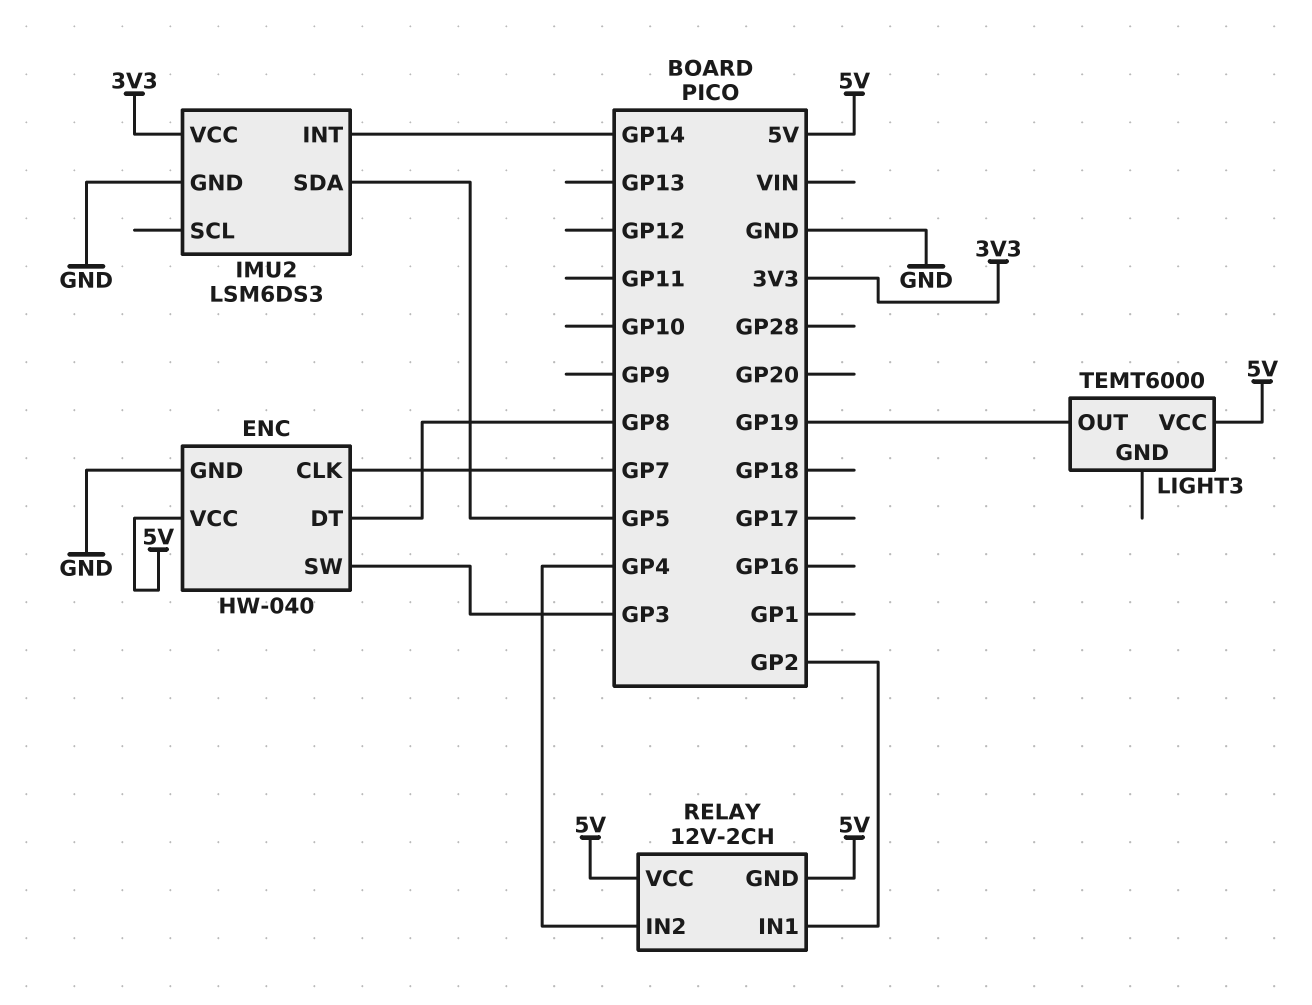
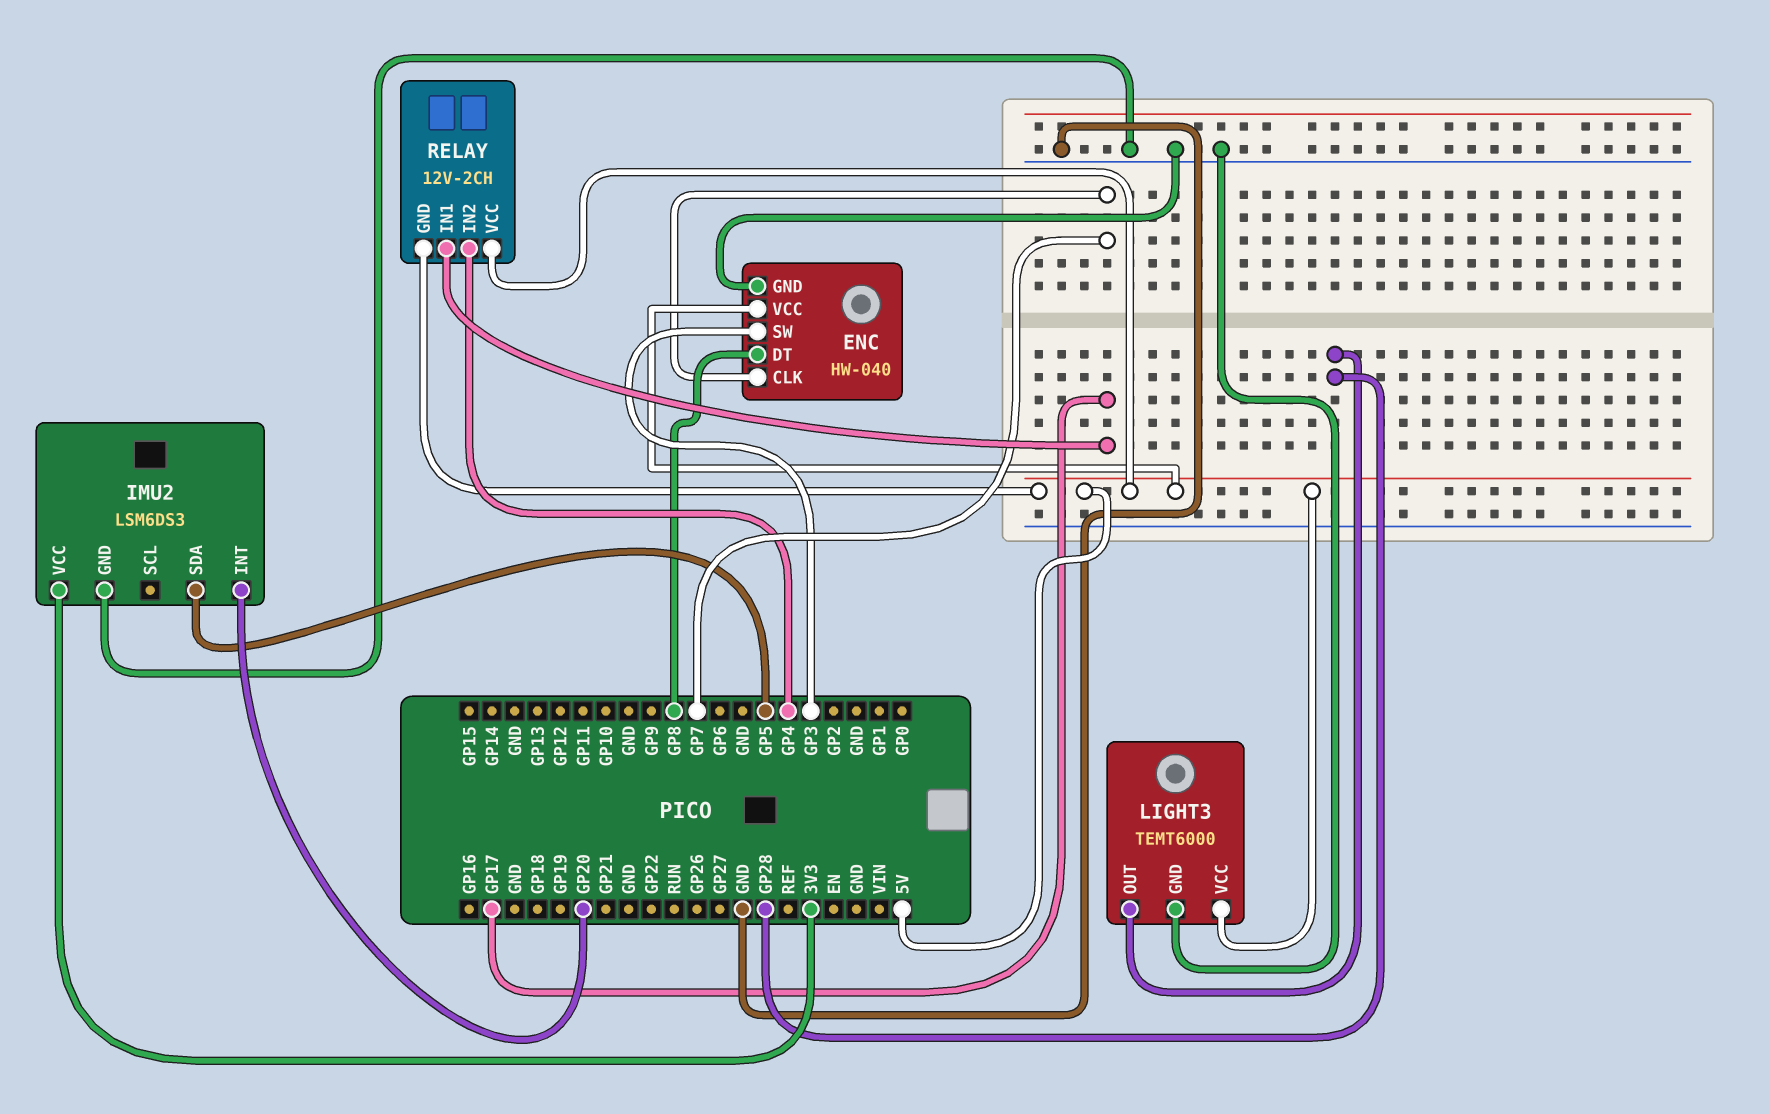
IMU2 pin INT: GP14 -> GP20
LIGHT3 pin GND: none -> GND
LIGHT3 pin OUT: GP19 -> GP28
RELAY pin IN1: GP2 -> GP17

